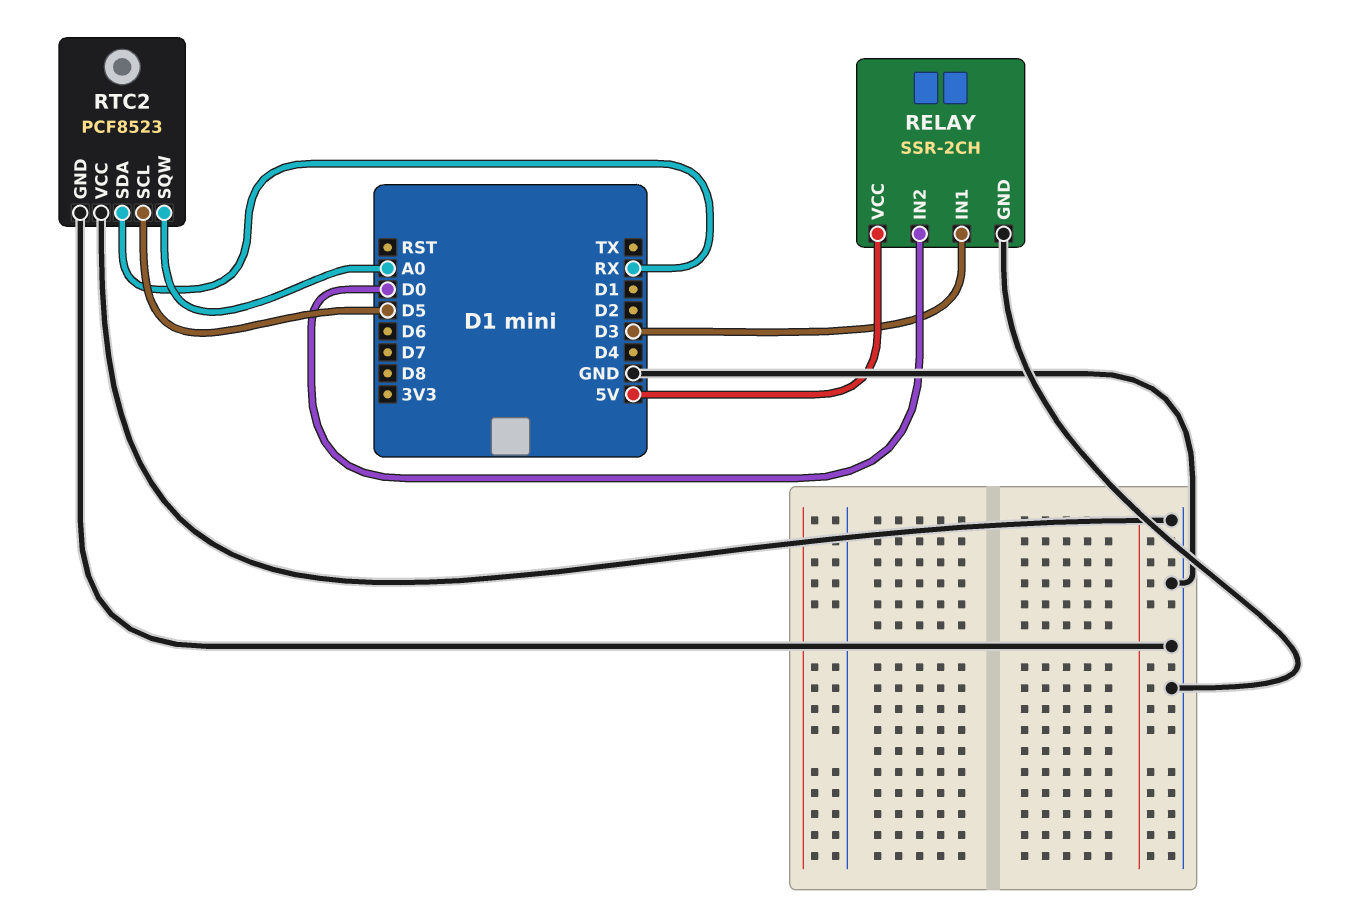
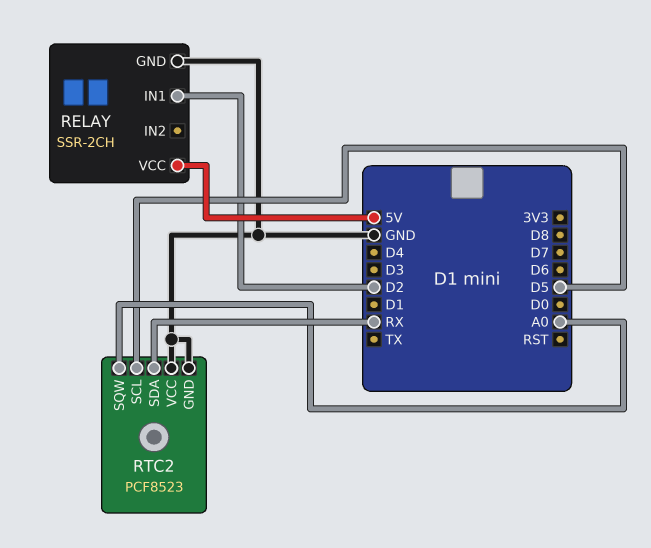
RELAY pin IN1: D3 -> D2
RELAY pin IN2: D0 -> none

